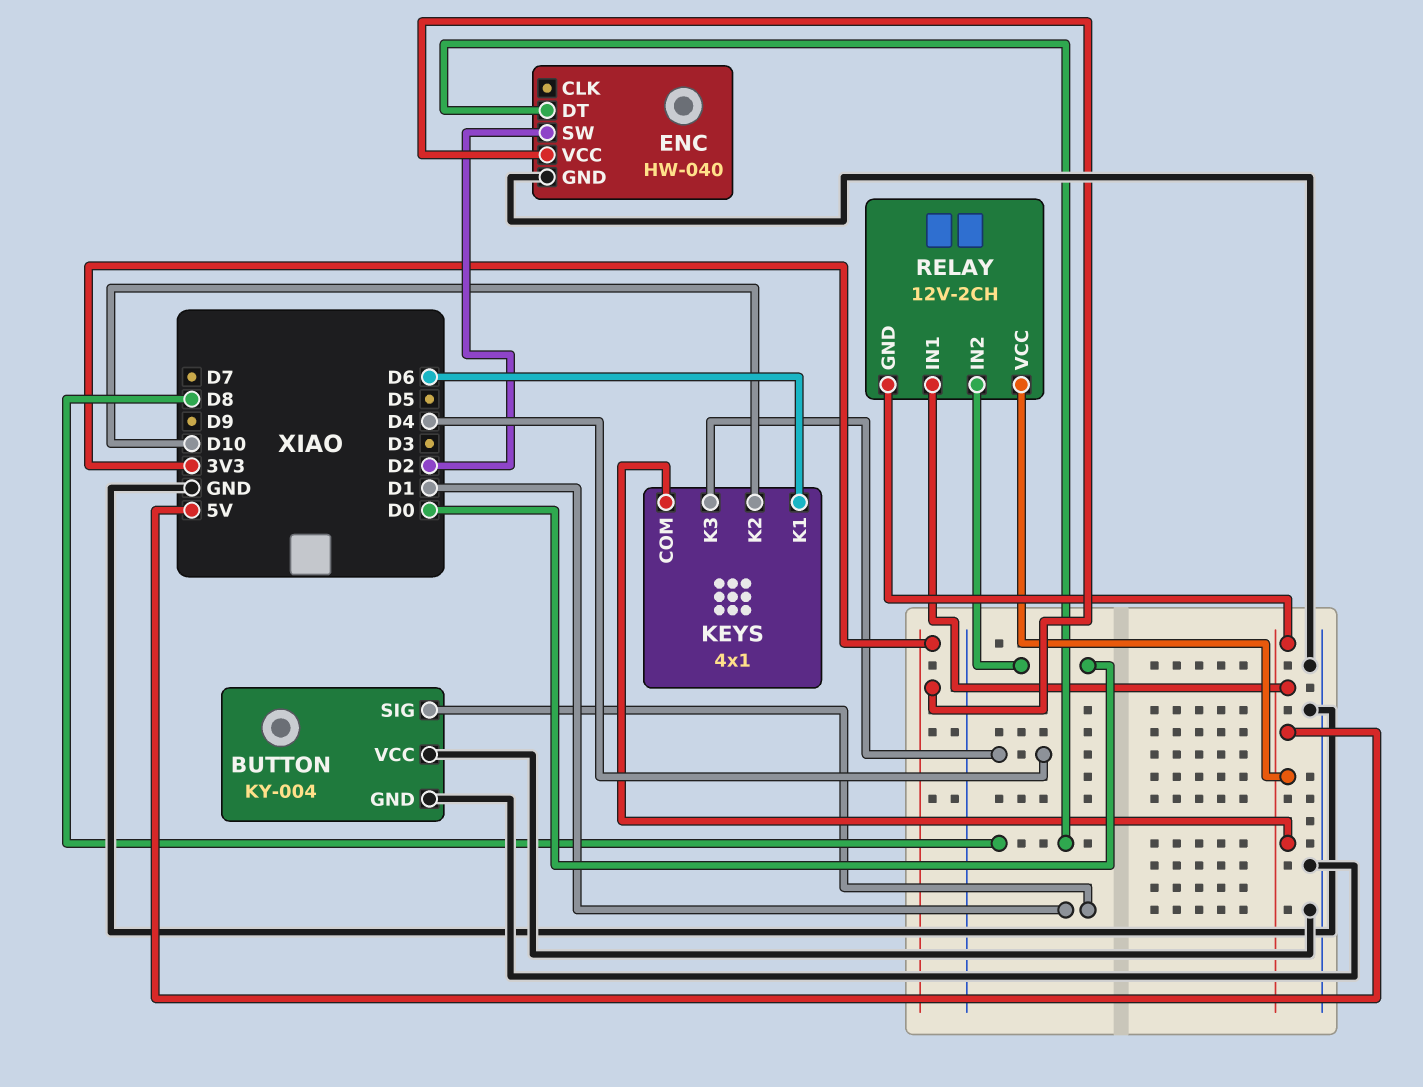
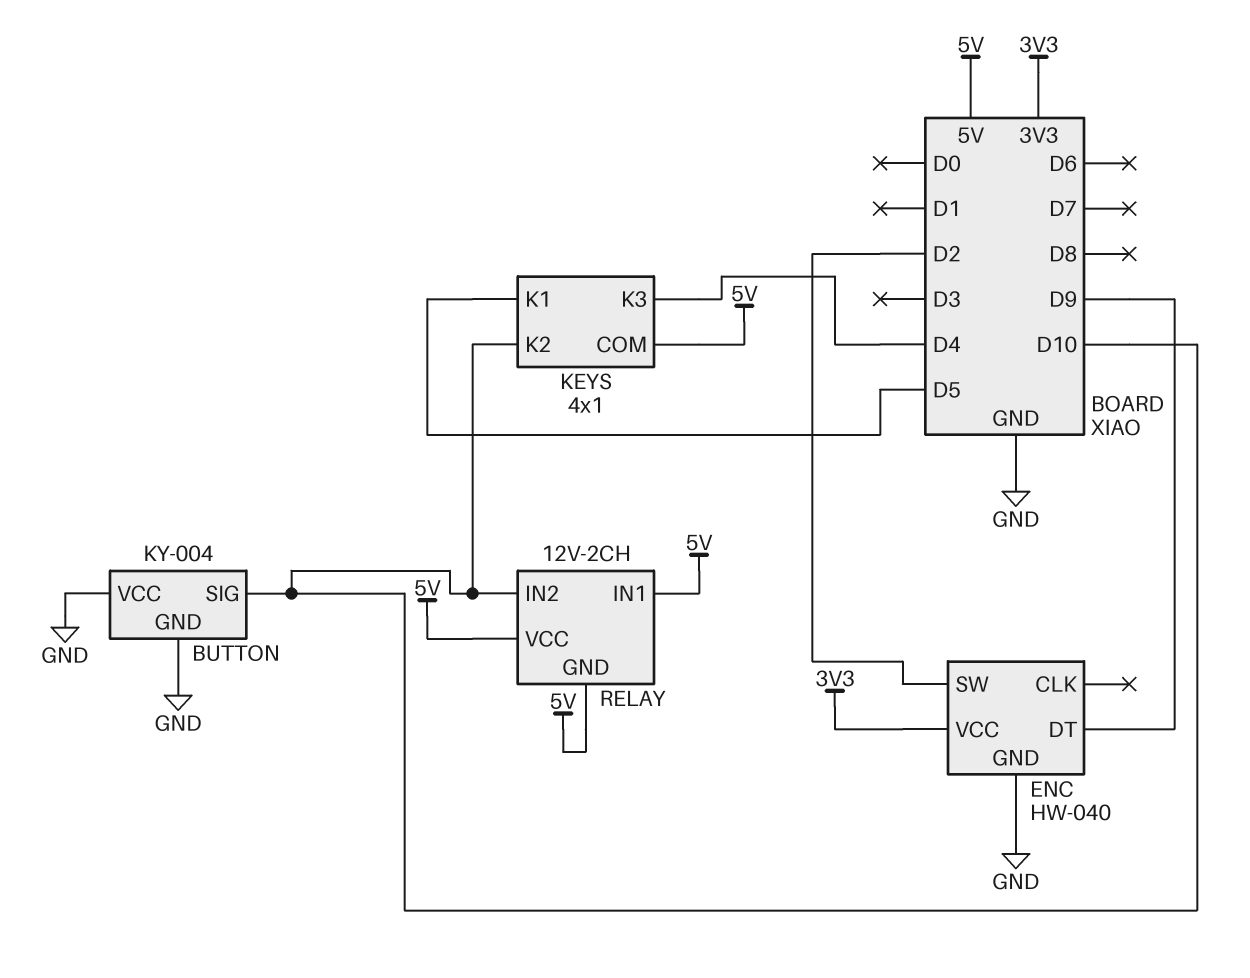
BUTTON pin SIG: D1 -> D10
ENC pin DT: D8 -> D9
KEYS pin K1: D6 -> D5
RELAY pin IN2: D0 -> D10

